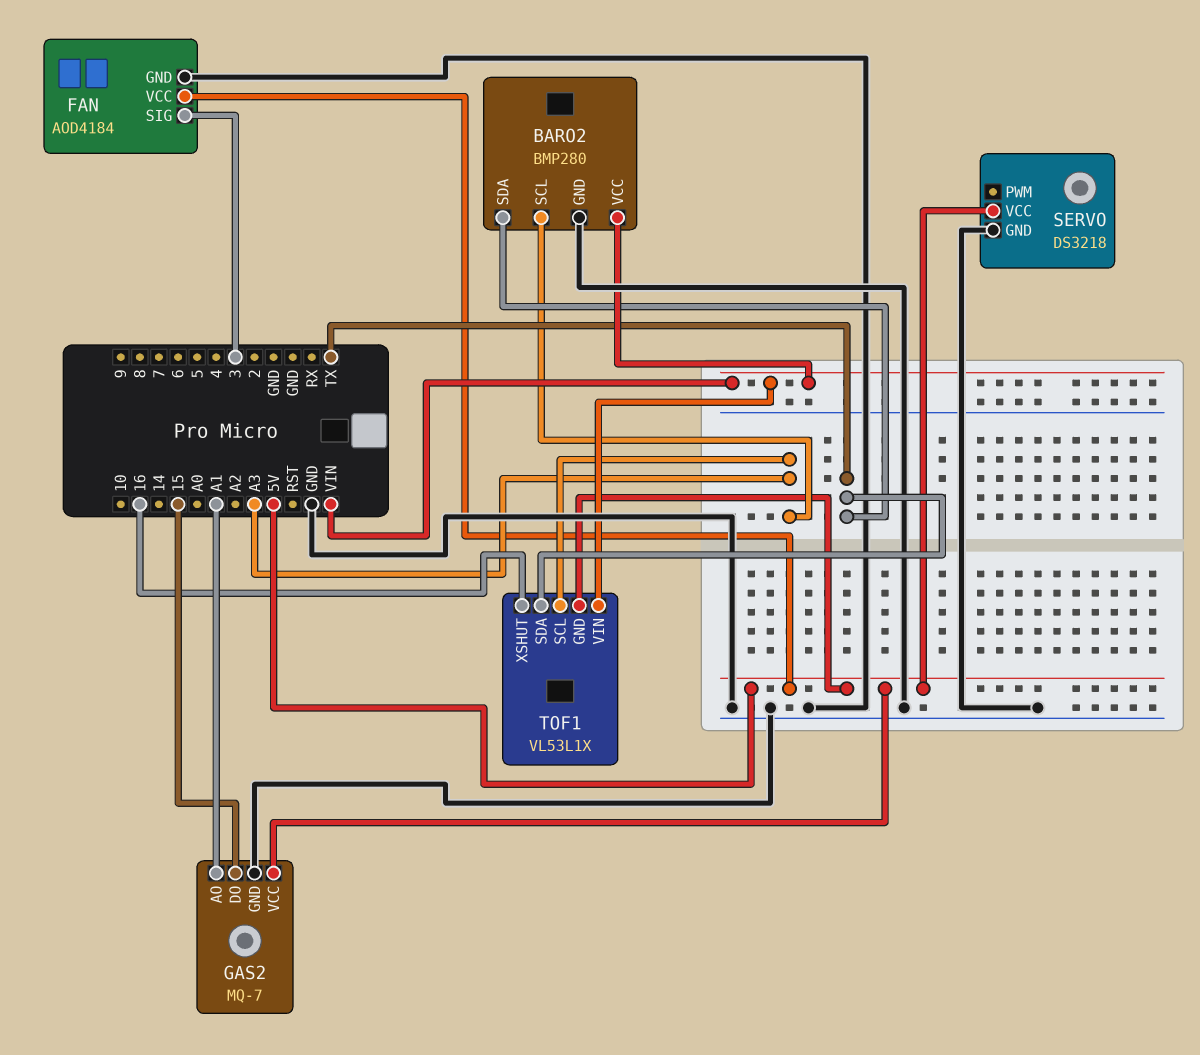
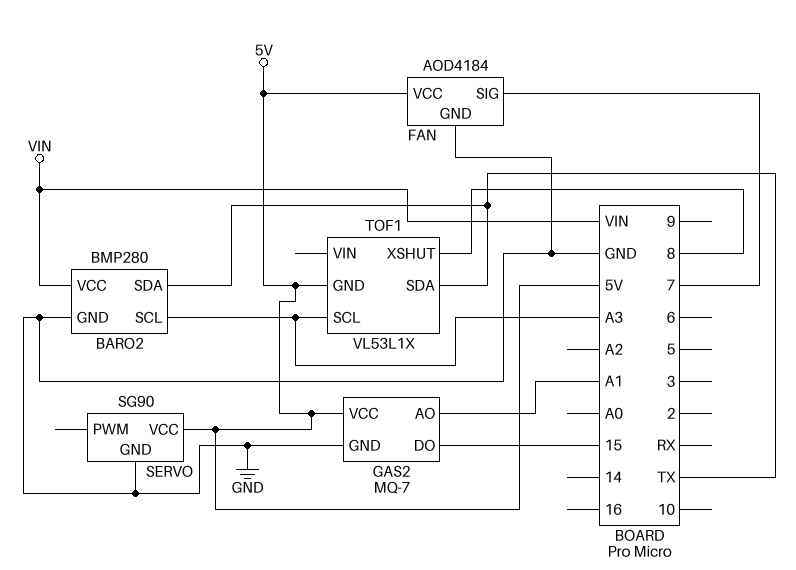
FAN pin SIG: 3 -> 7
SERVO: DS3218 -> SG90
TOF1 pin VIN: VIN -> none
TOF1 pin XSHUT: 16 -> 8

